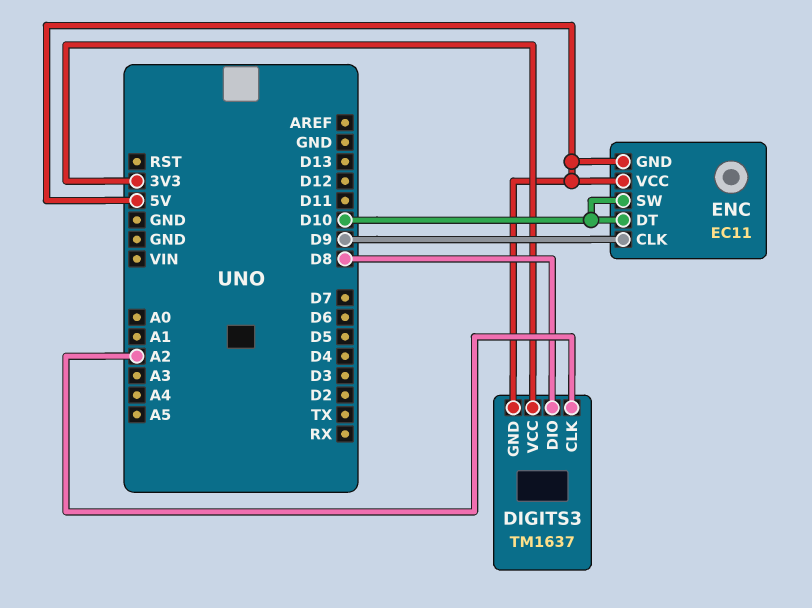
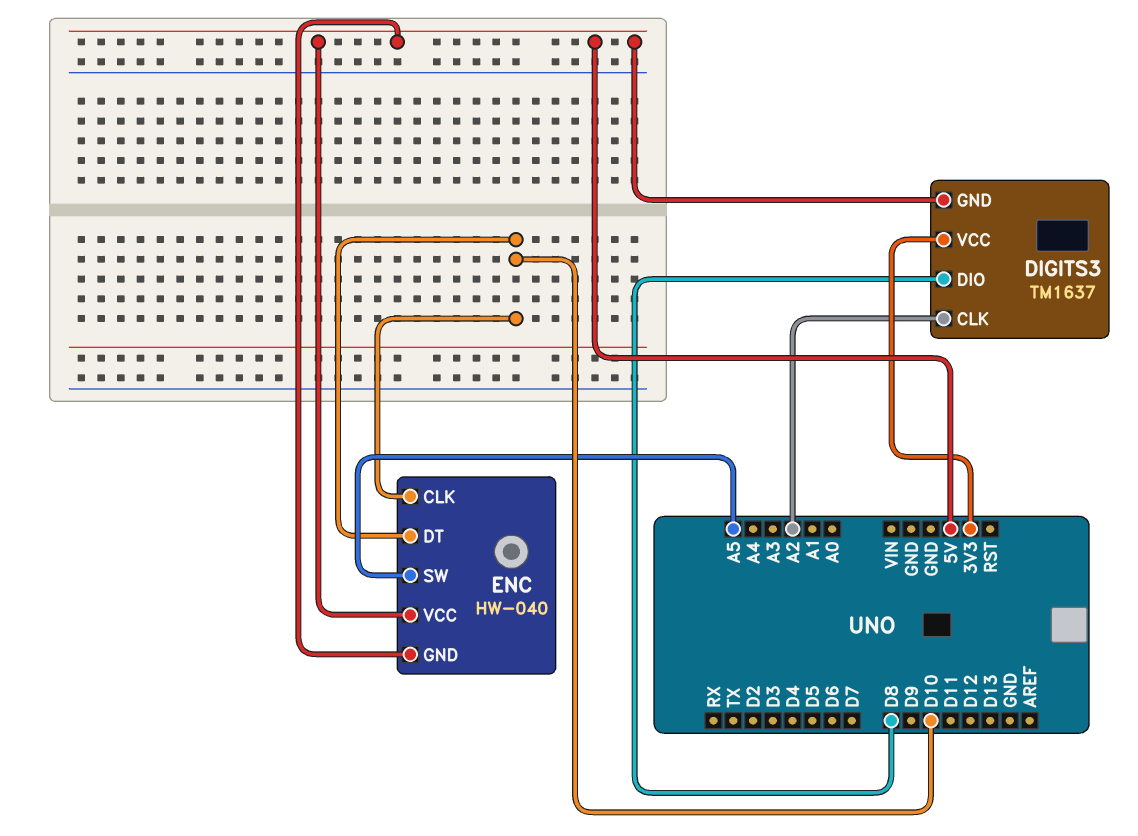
ENC: EC11 -> HW-040
ENC pin CLK: D9 -> D10
ENC pin SW: D10 -> A5

